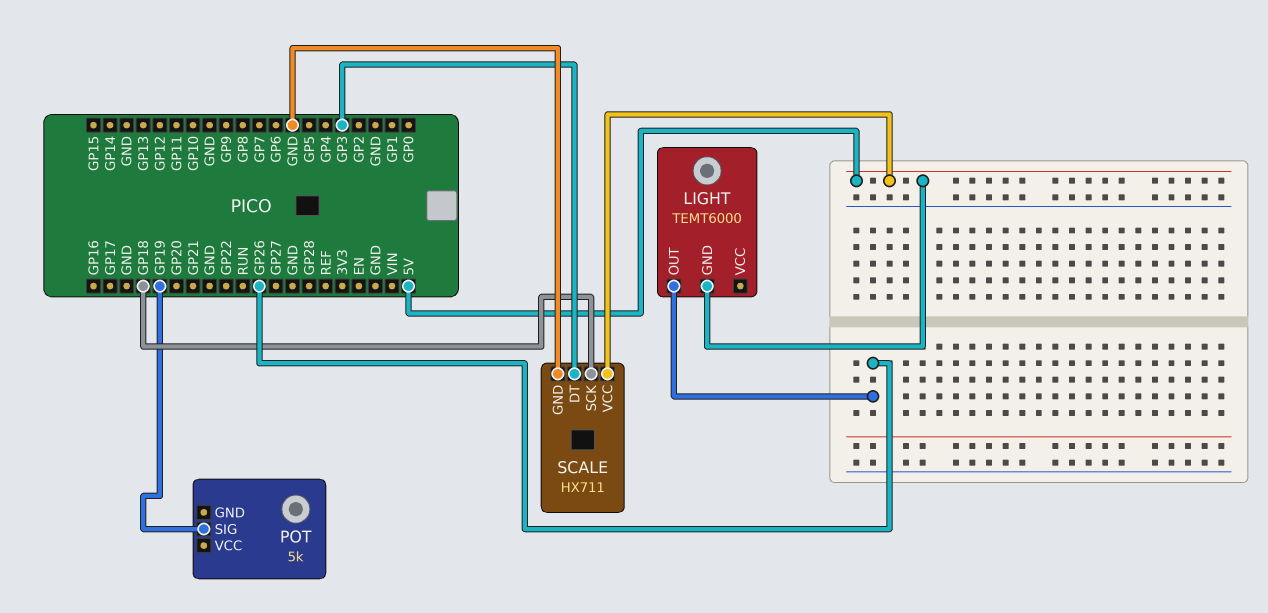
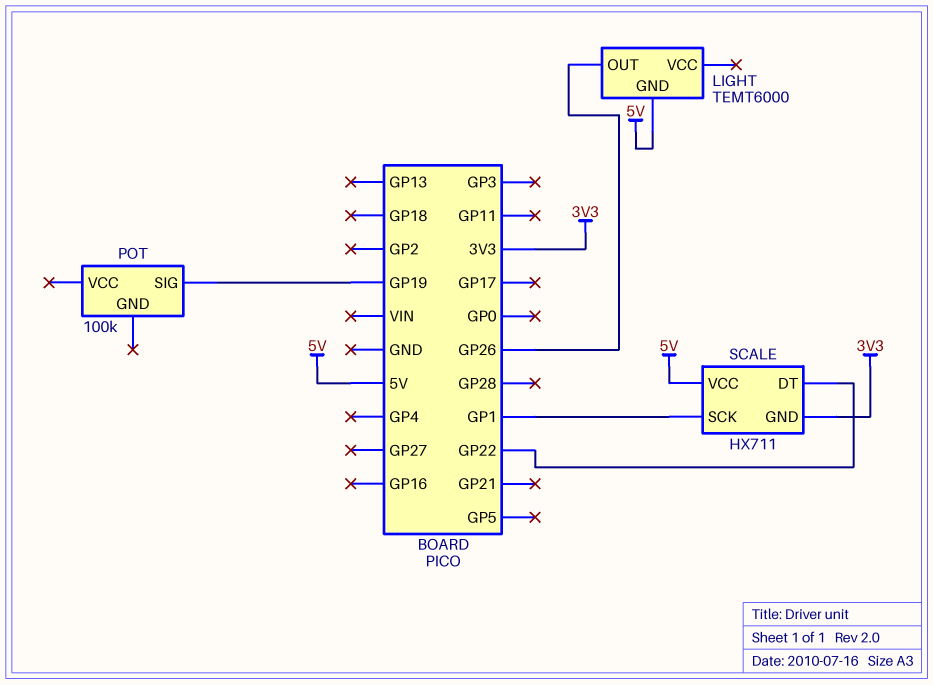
POT: 5k -> 100k
SCALE pin DT: GP3 -> GP22
SCALE pin GND: GND -> 3V3
SCALE pin SCK: GP18 -> GP1

